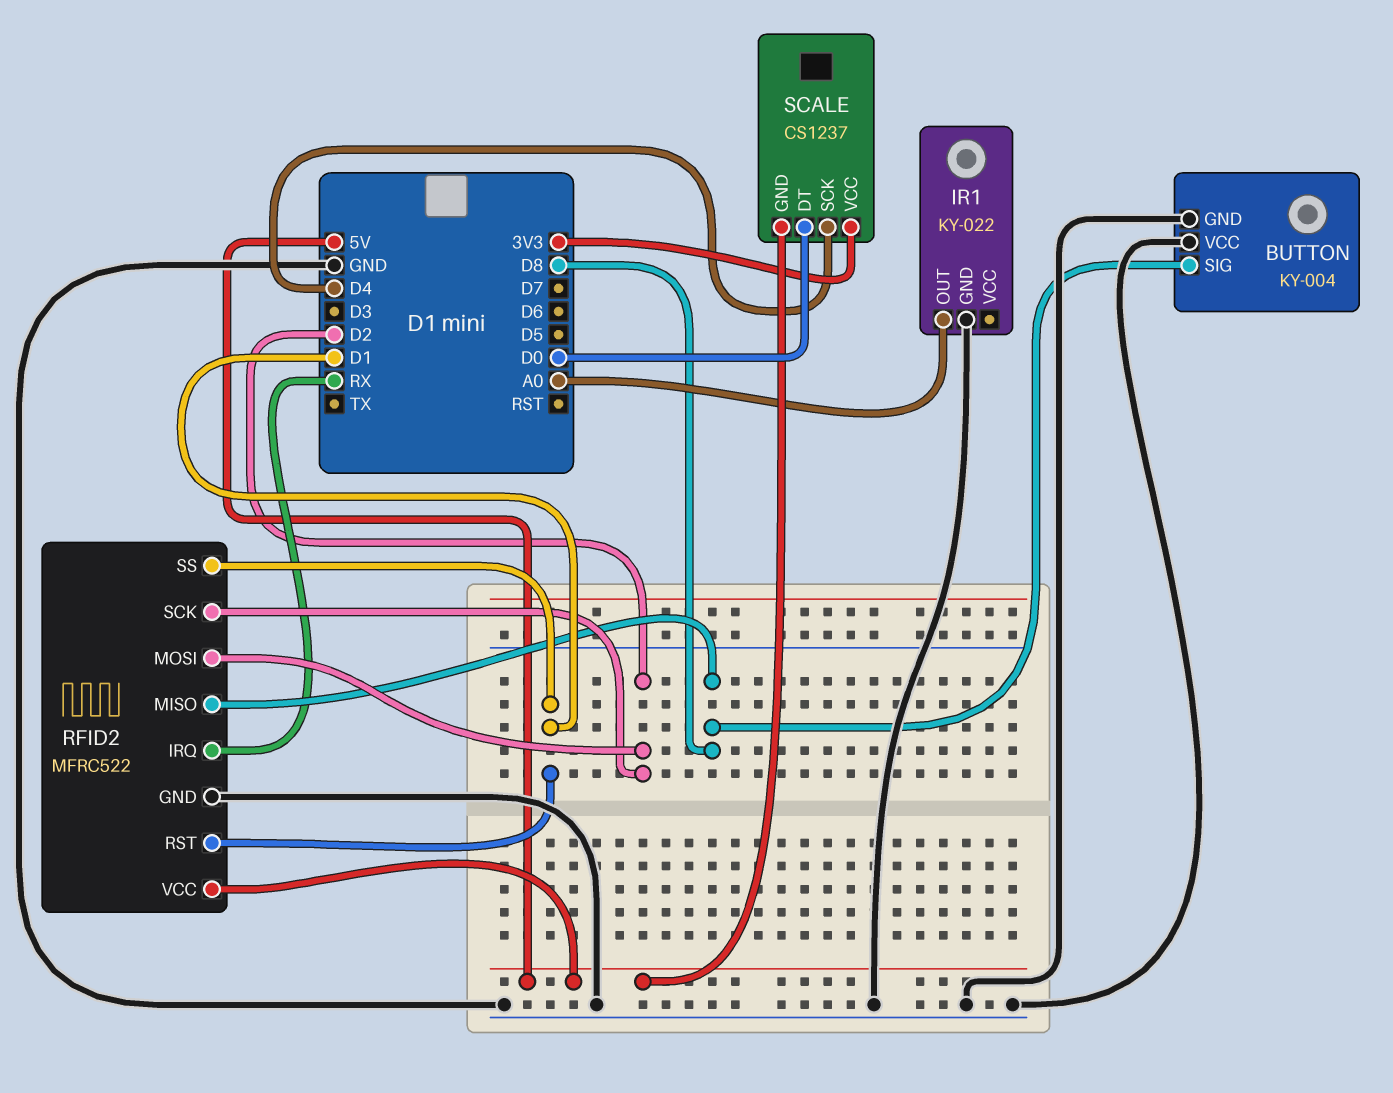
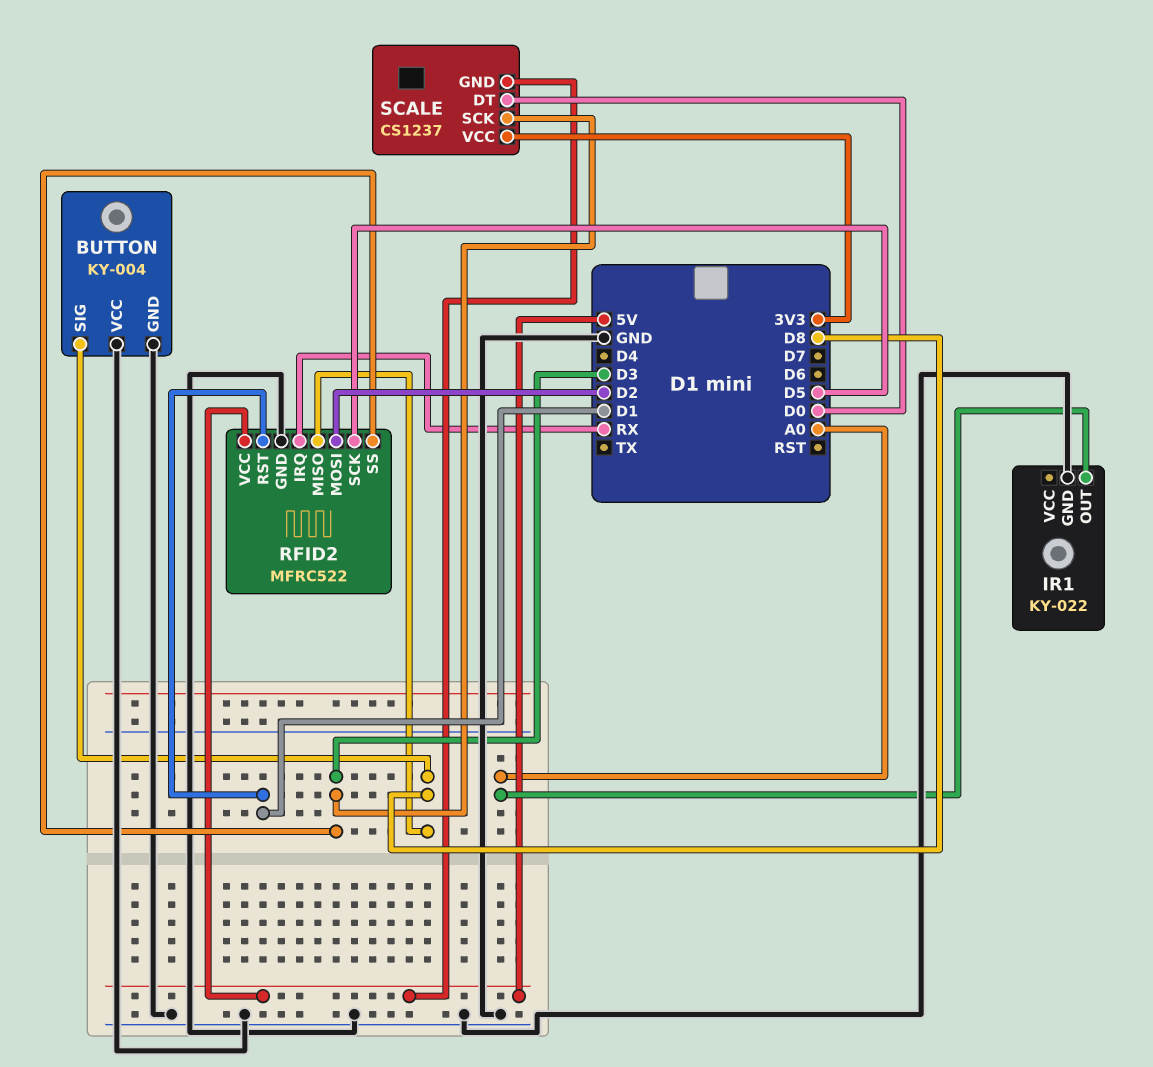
RFID2 pin SCK: D2 -> D5
RFID2 pin SS: D1 -> D3
SCALE pin SCK: D4 -> D3

